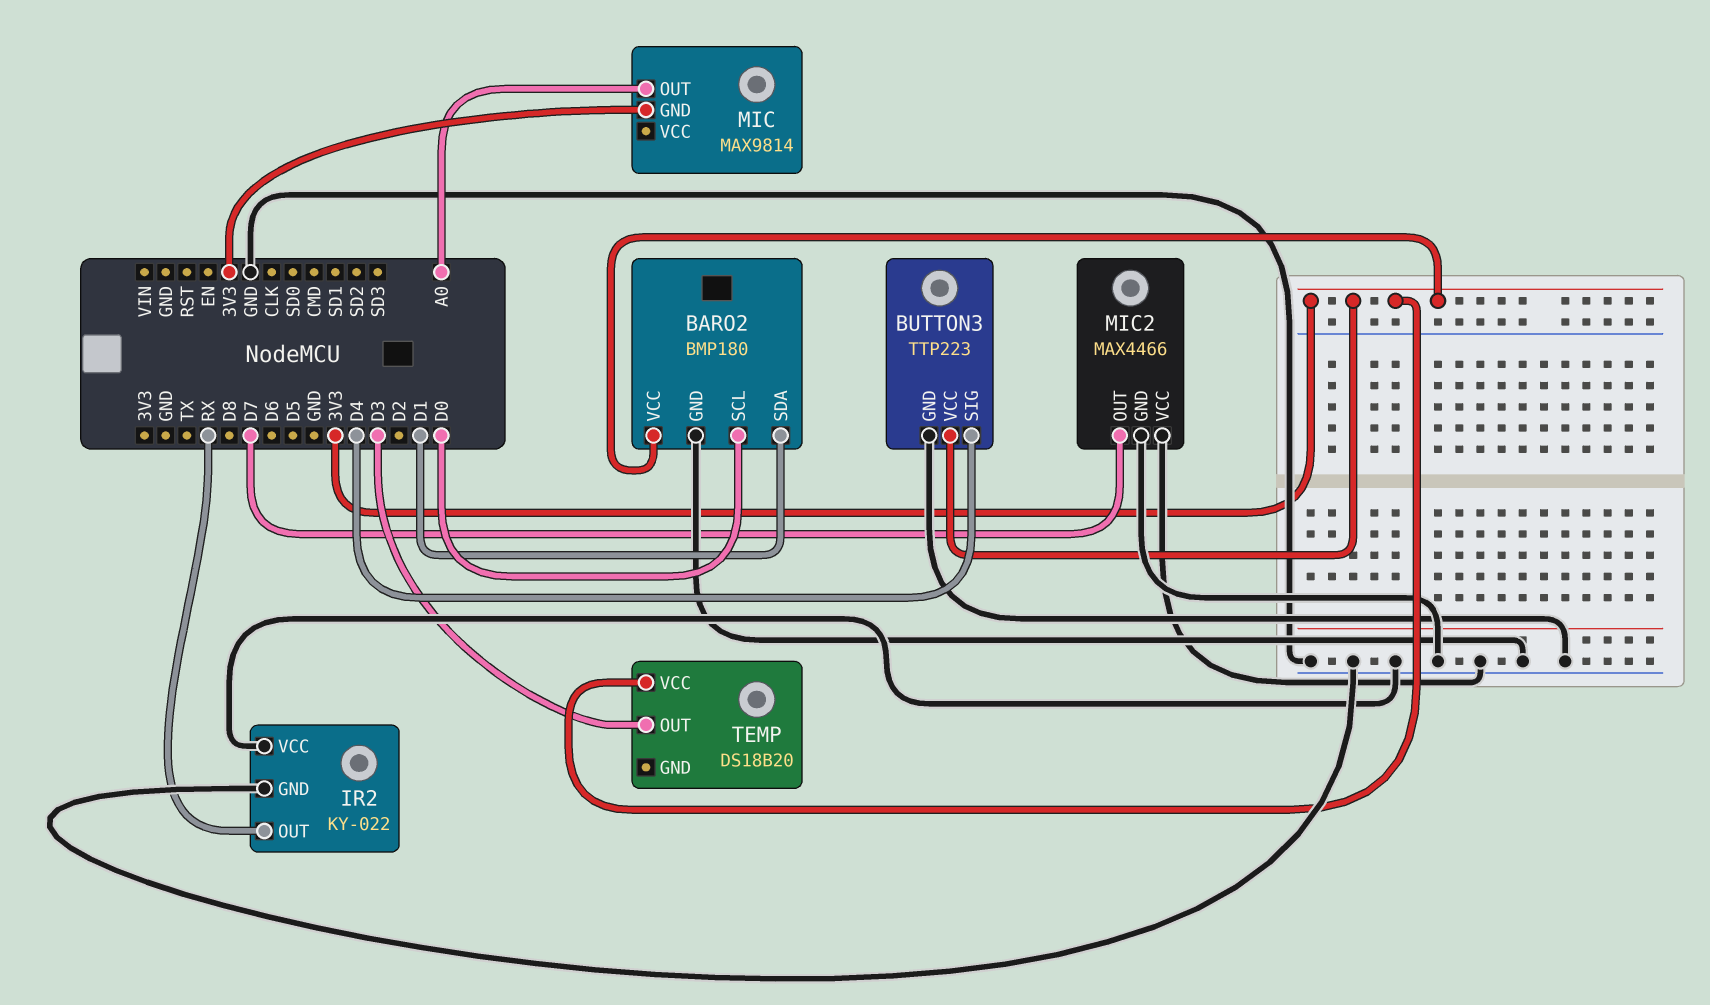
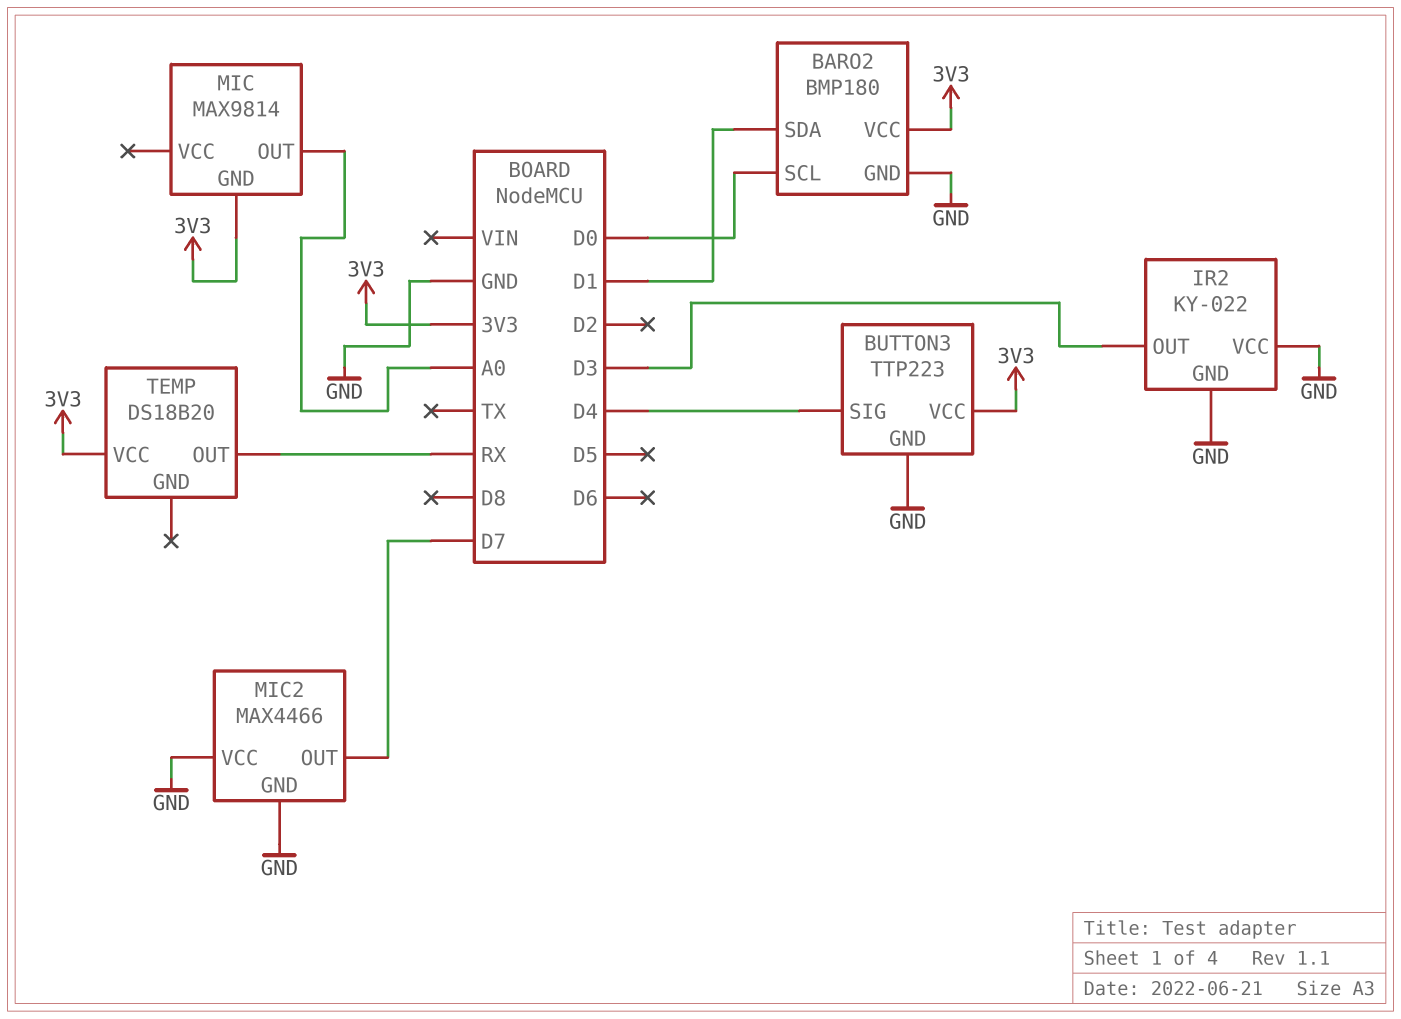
IR2 pin OUT: RX -> D3
TEMP pin OUT: D3 -> RX

